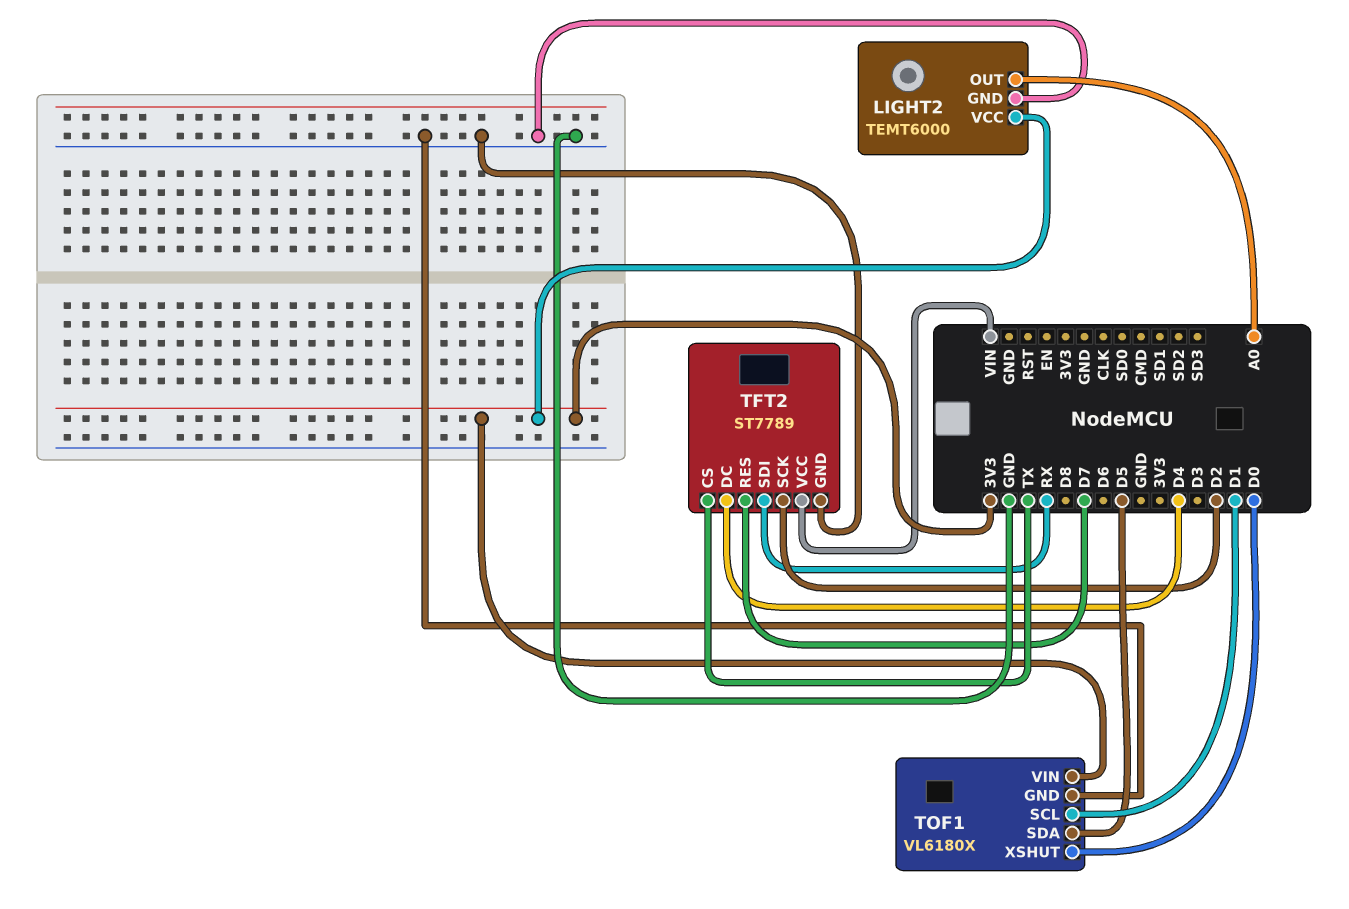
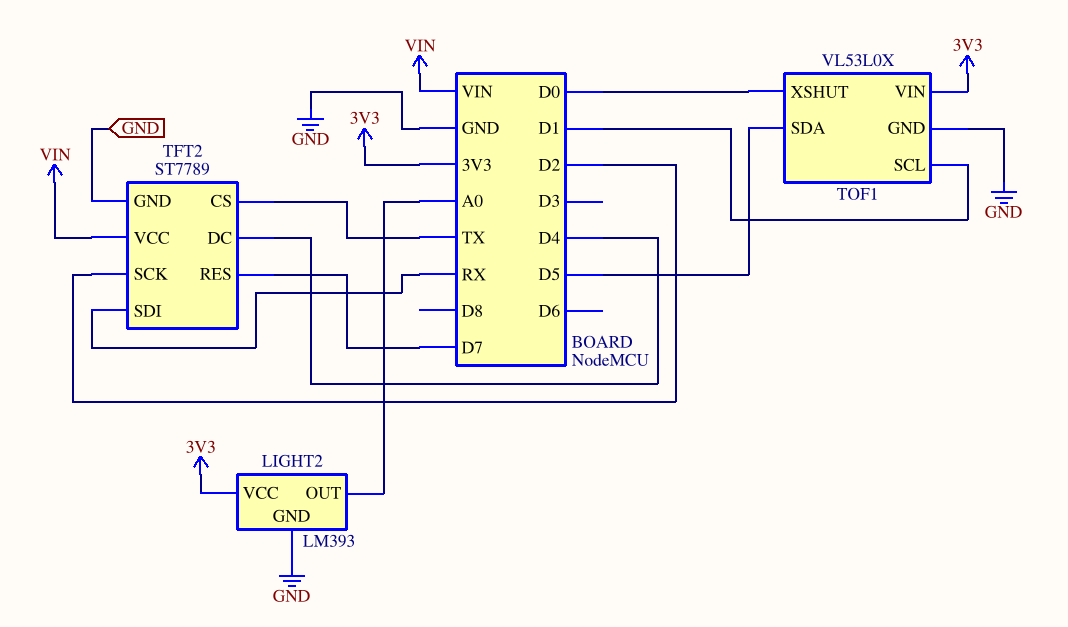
LIGHT2: TEMT6000 -> LM393
TOF1: VL6180X -> VL53L0X

